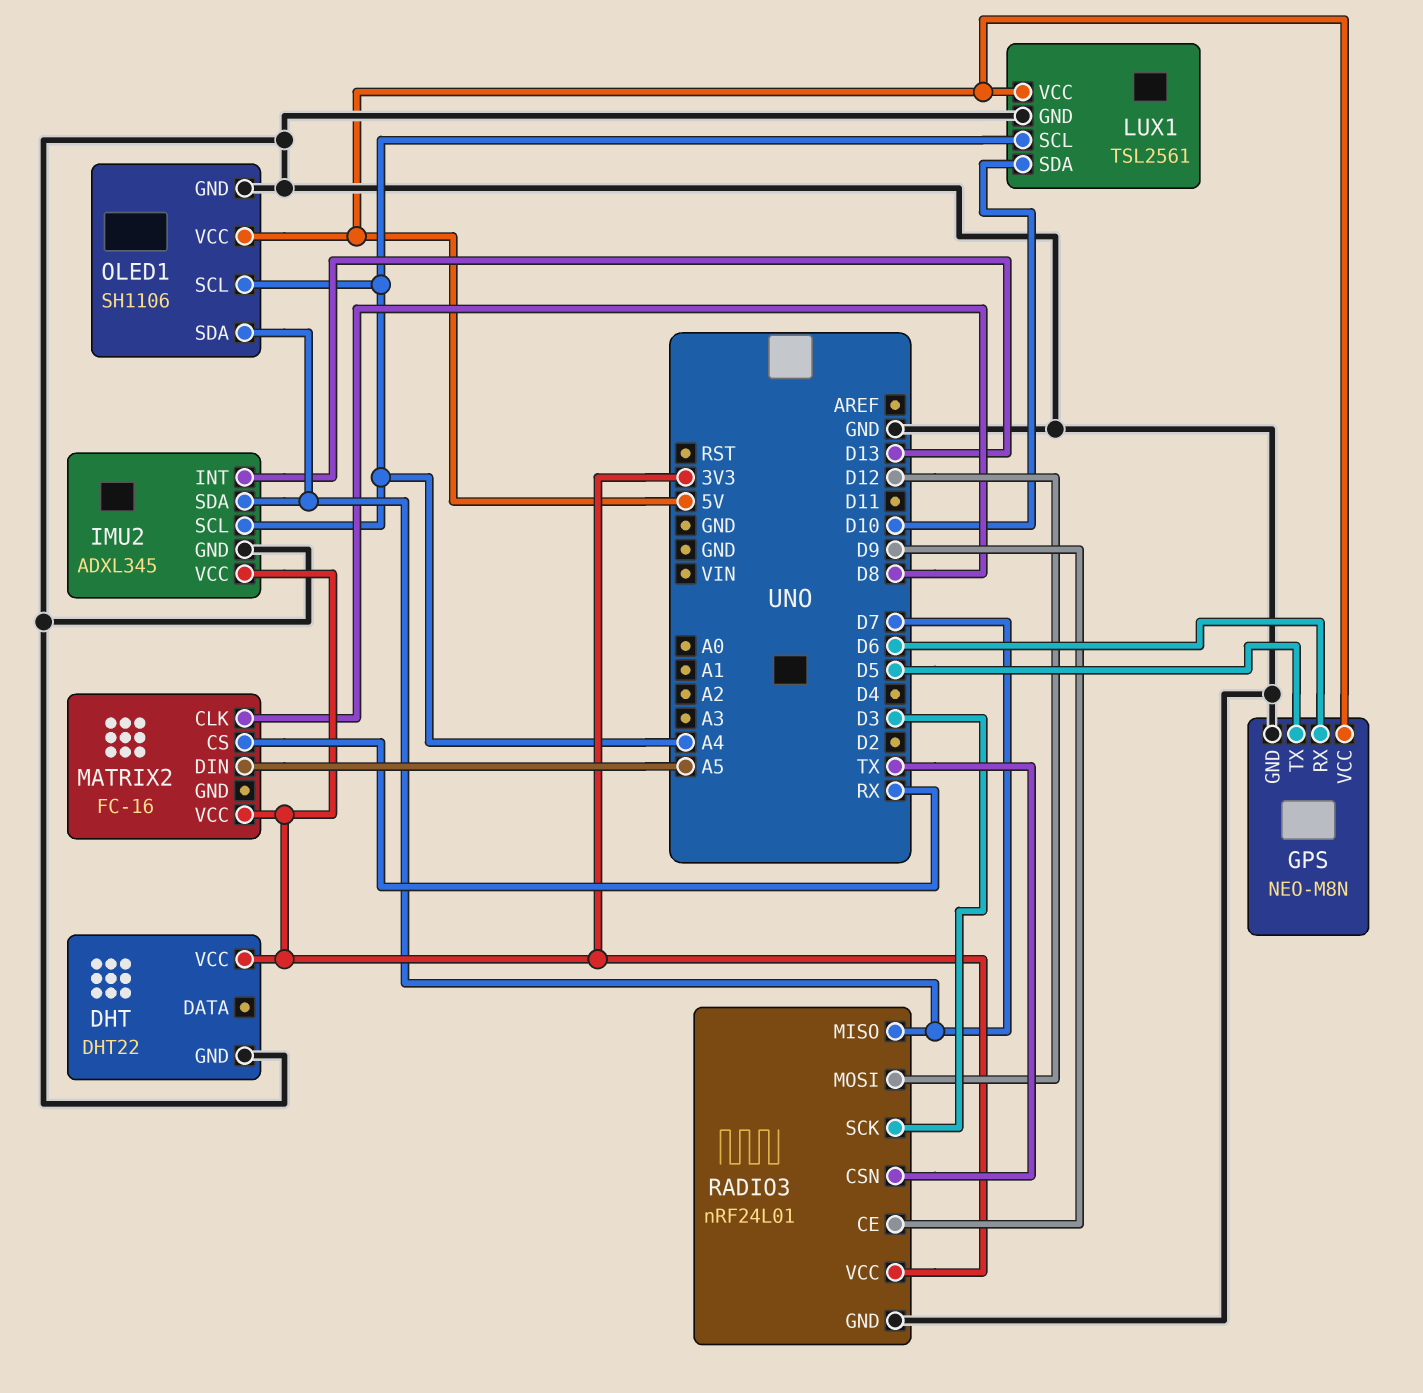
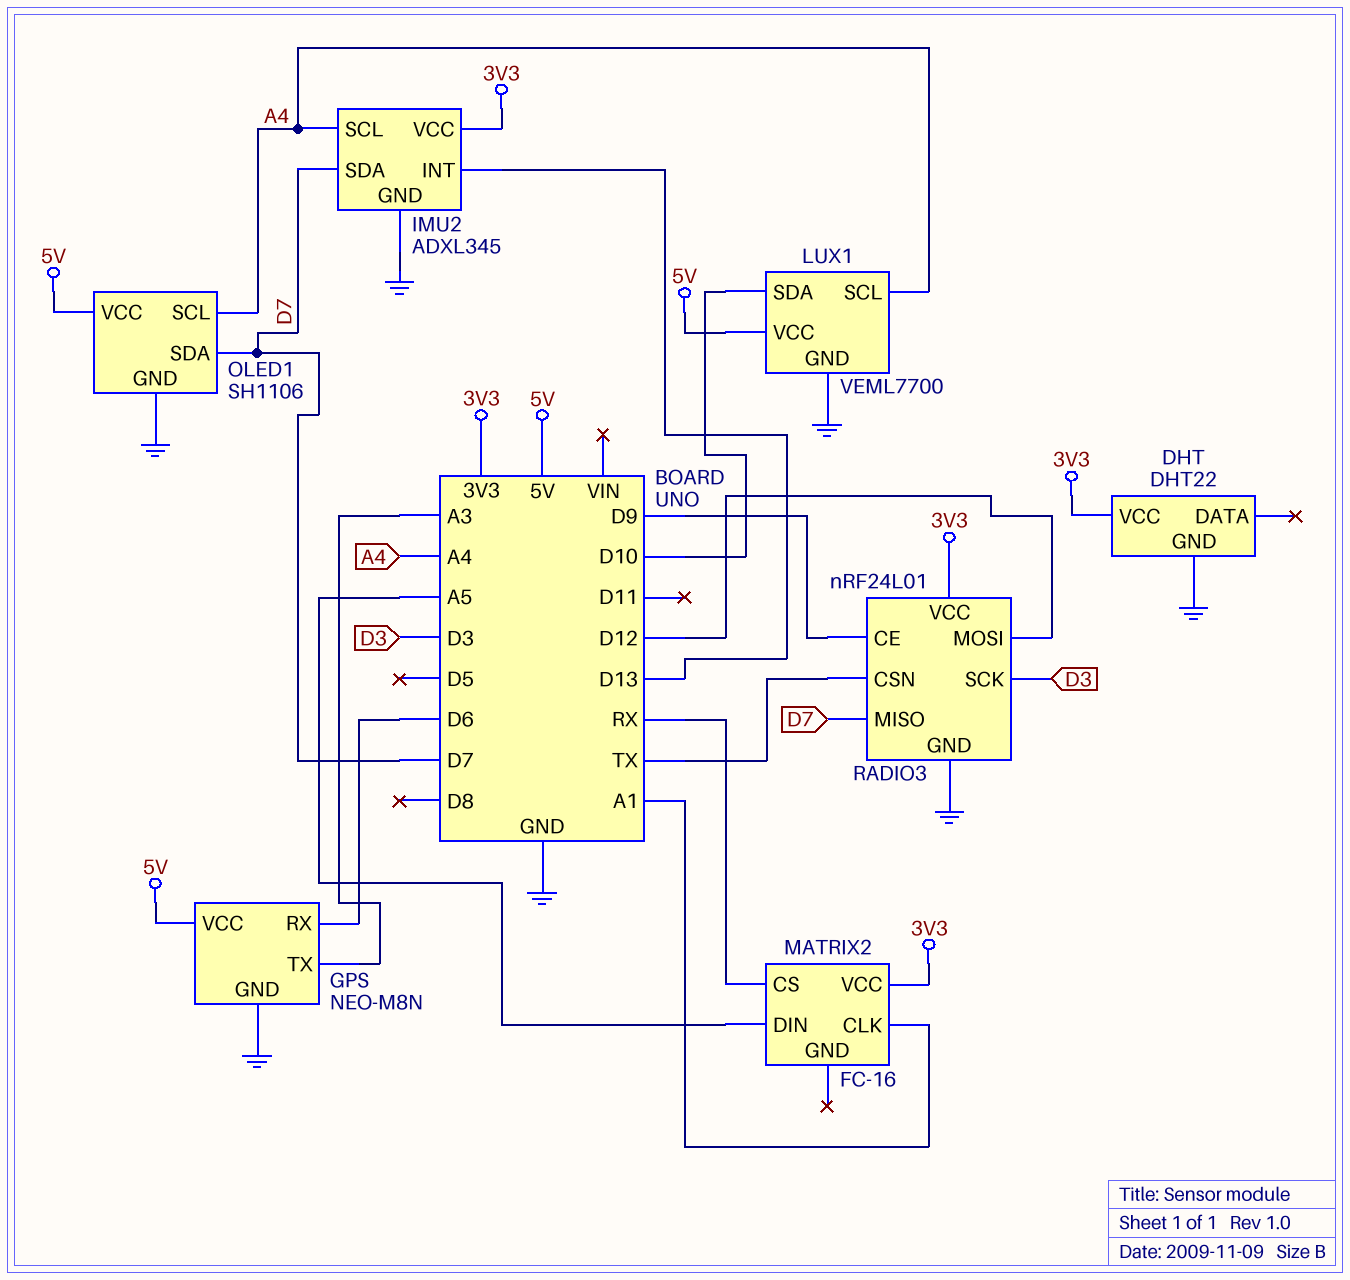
GPS pin TX: D5 -> A3
LUX1: TSL2561 -> VEML7700
MATRIX2 pin CLK: D8 -> A1

